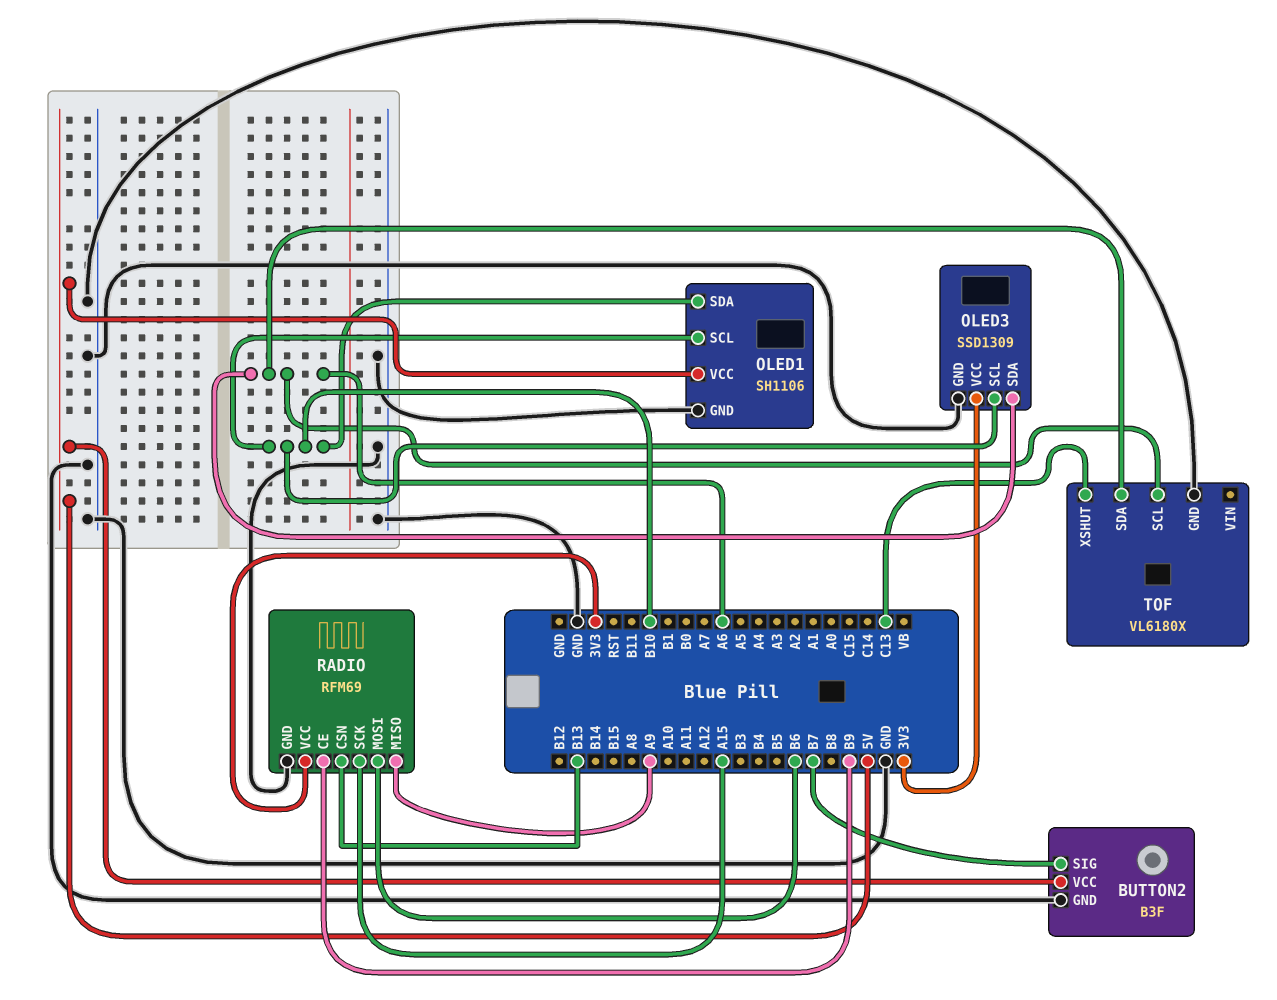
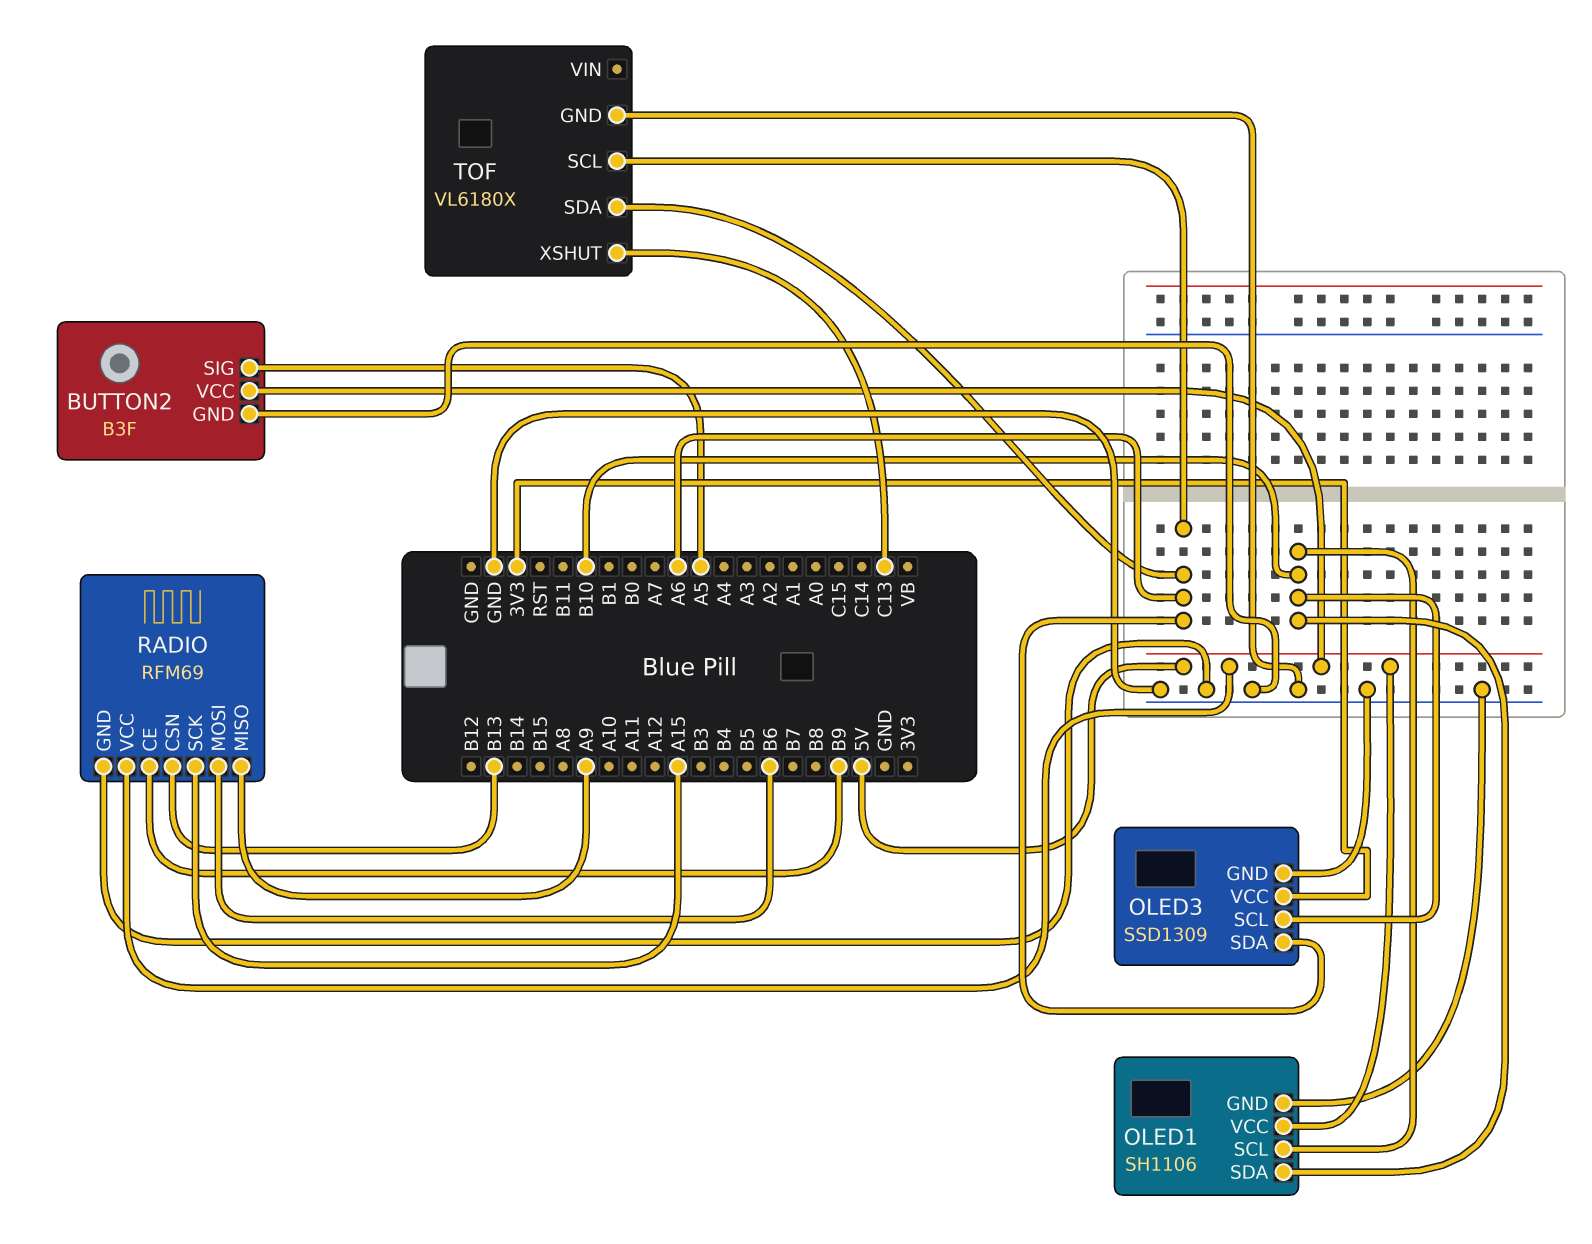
BUTTON2 pin SIG: B7 -> A5
RADIO pin VCC: 3V3 -> 5V

